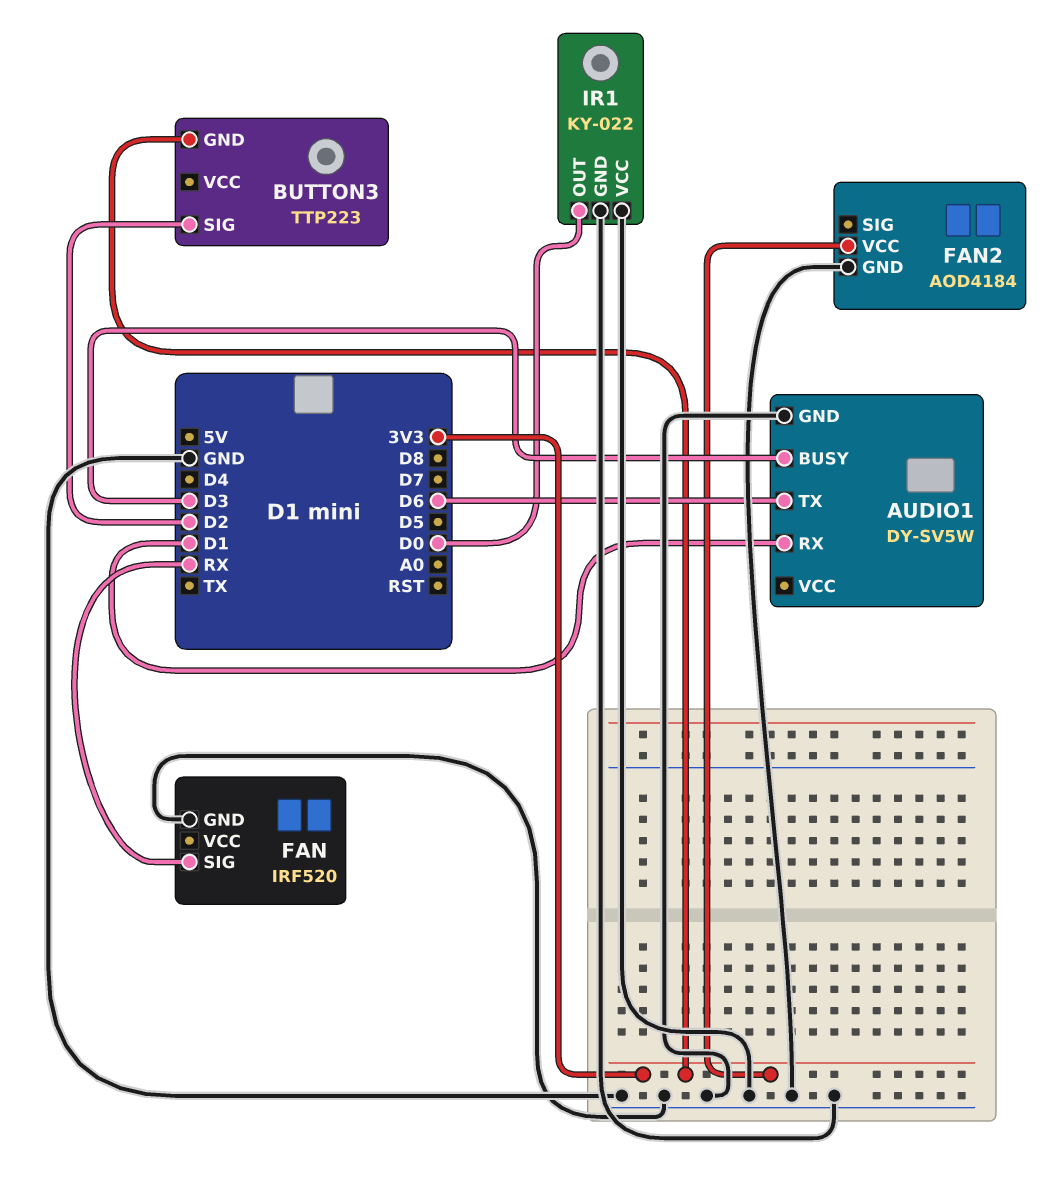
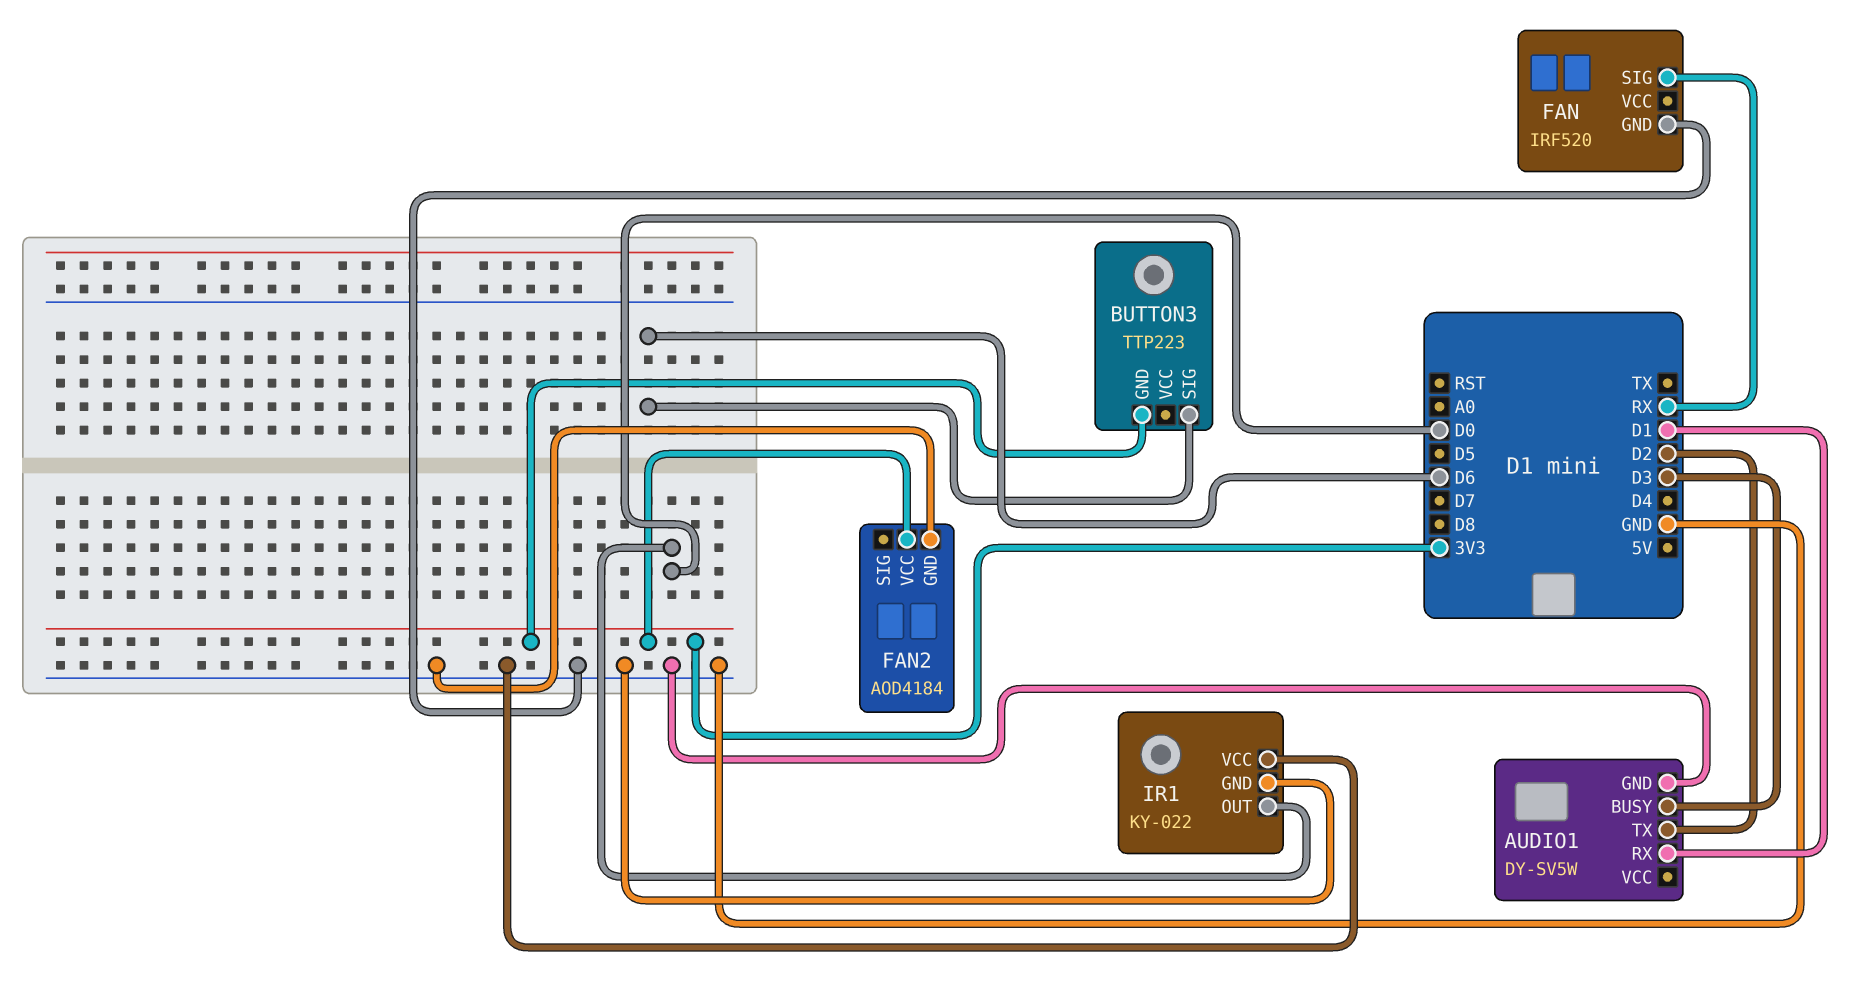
AUDIO1 pin TX: D6 -> D2
BUTTON3 pin SIG: D2 -> D6

